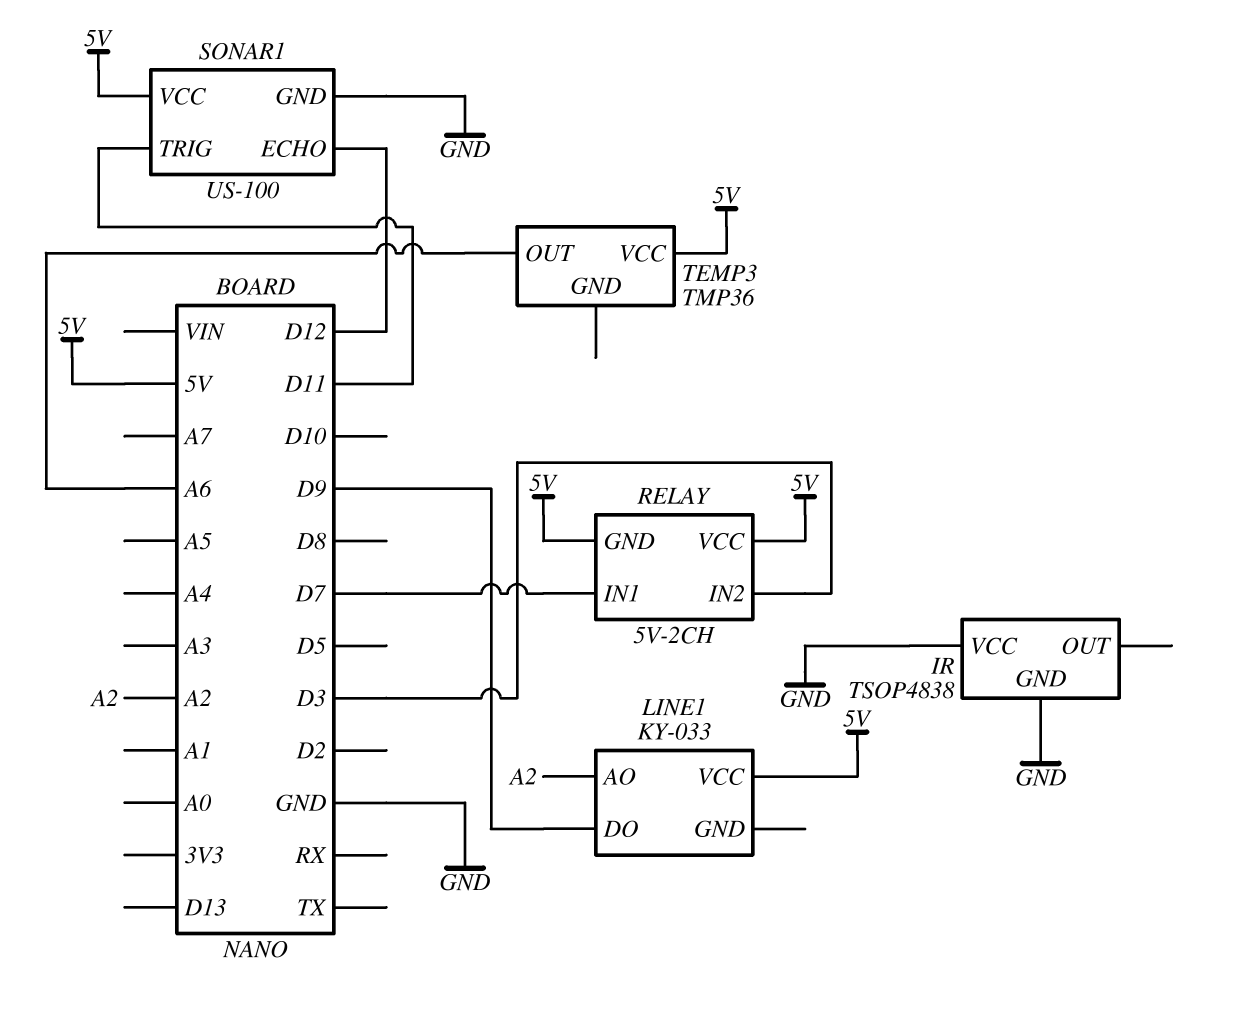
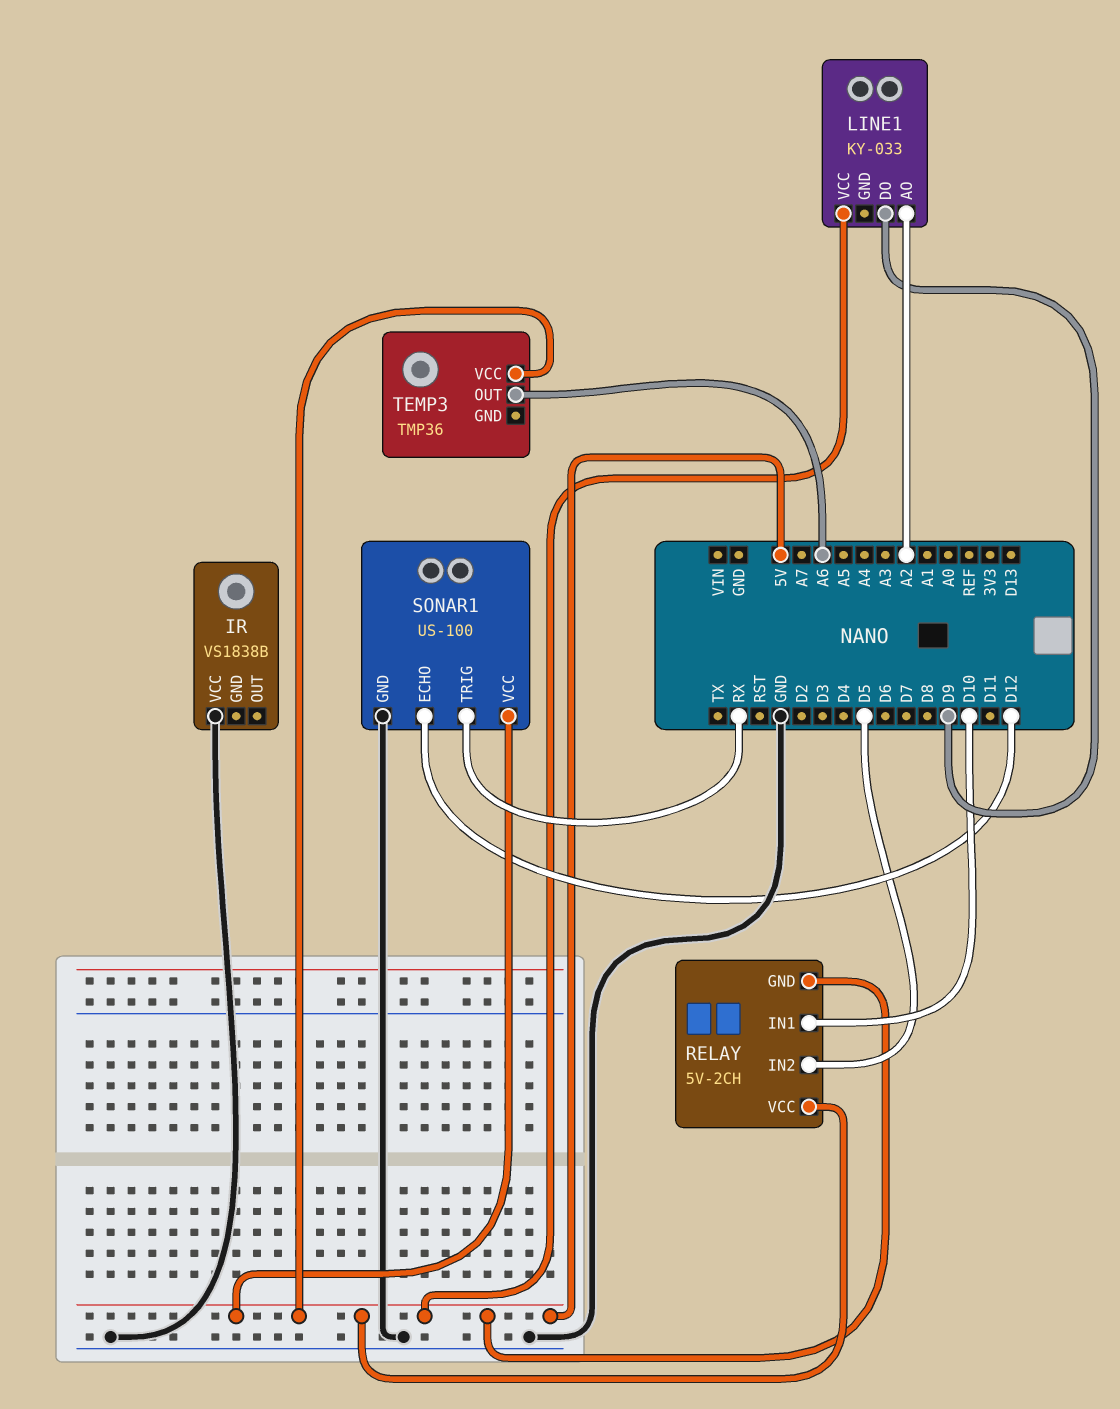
IR: TSOP4838 -> VS1838B
IR pin GND: GND -> none
RELAY pin IN1: D7 -> D10
RELAY pin IN2: D3 -> D5
SONAR1 pin TRIG: D11 -> RX

